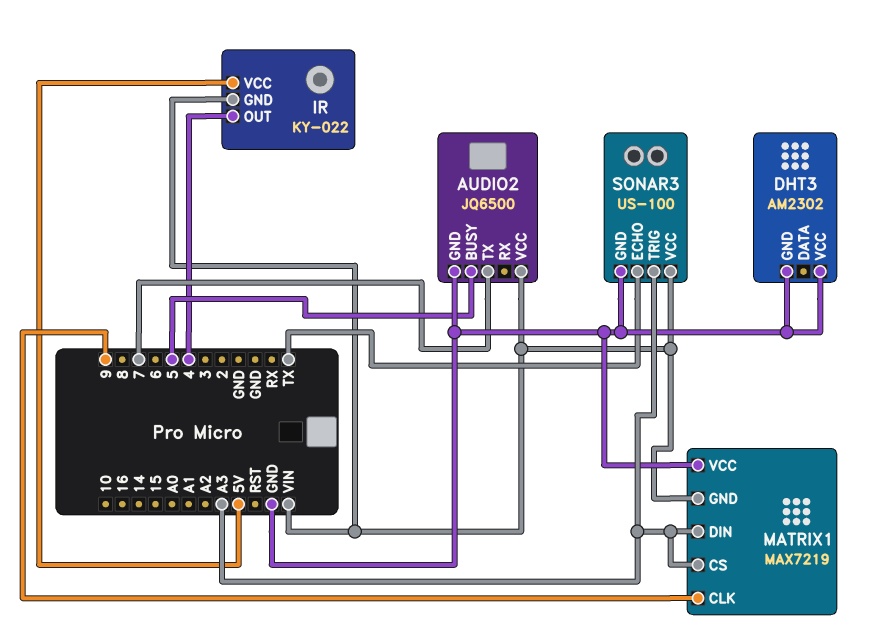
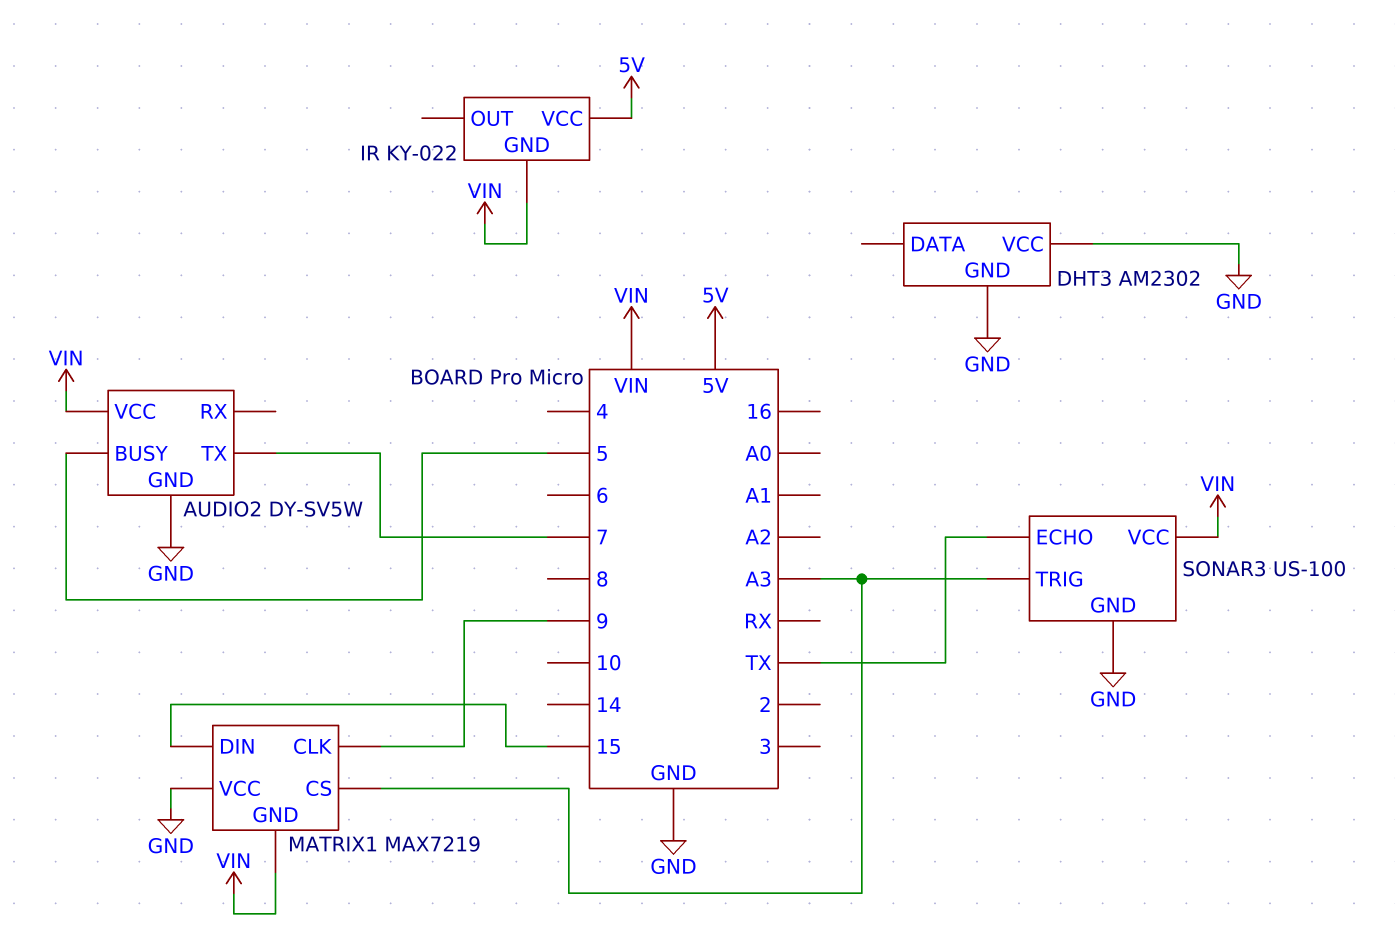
AUDIO2: JQ6500 -> DY-SV5W
IR pin OUT: 4 -> none
MATRIX1 pin DIN: A3 -> 15

